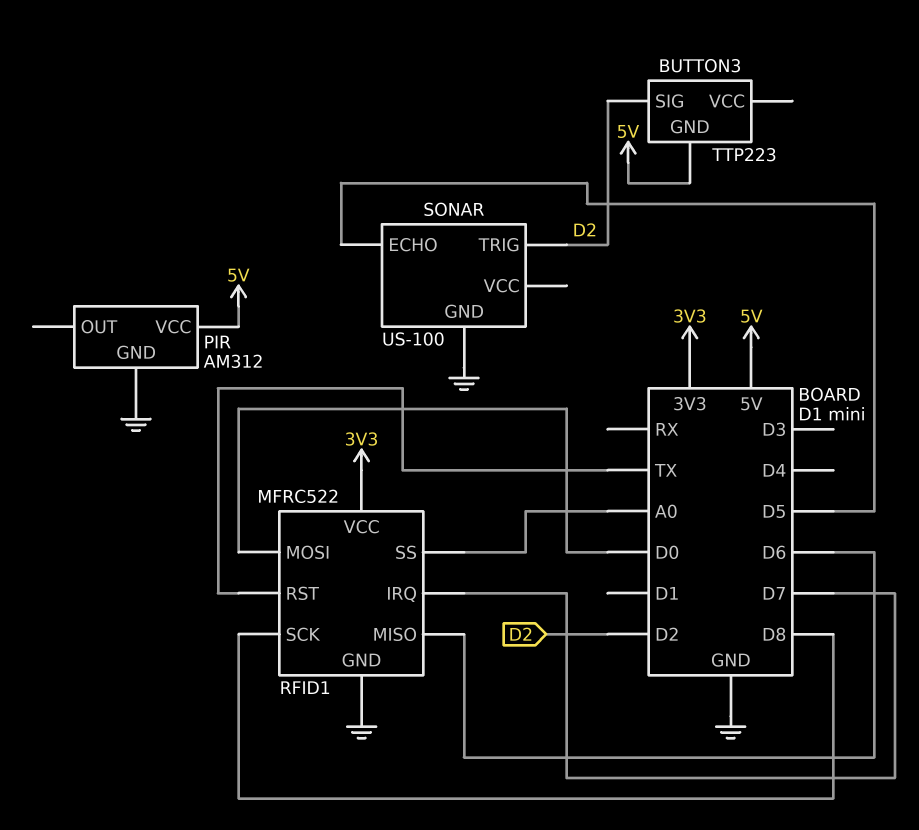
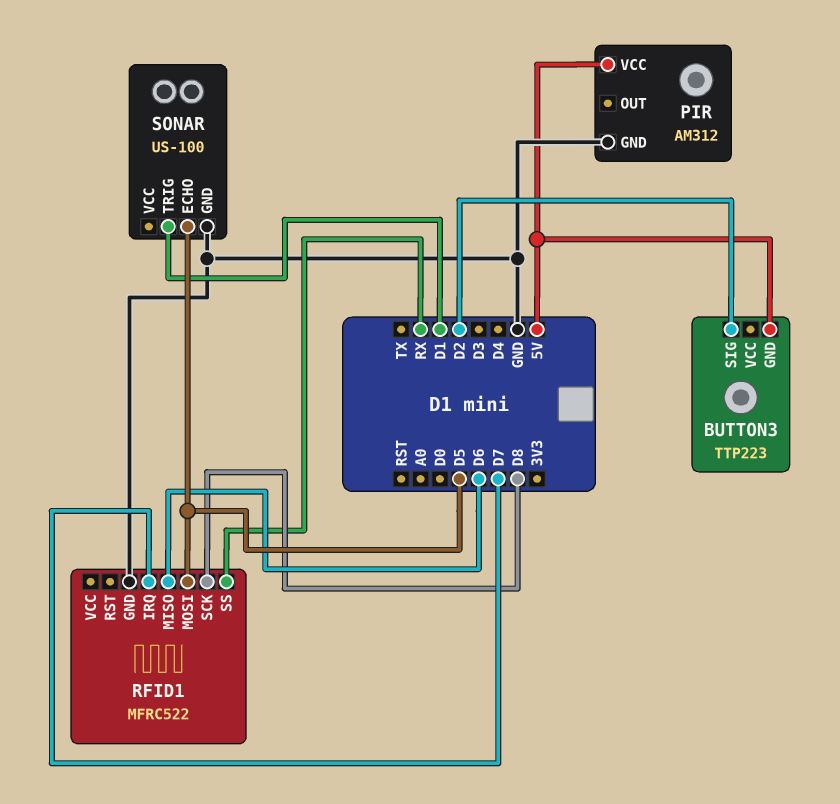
RFID1 pin MOSI: D0 -> D5
RFID1 pin RST: TX -> none
RFID1 pin SS: A0 -> RX
RFID1 pin VCC: 3V3 -> none
SONAR pin TRIG: D2 -> D1

